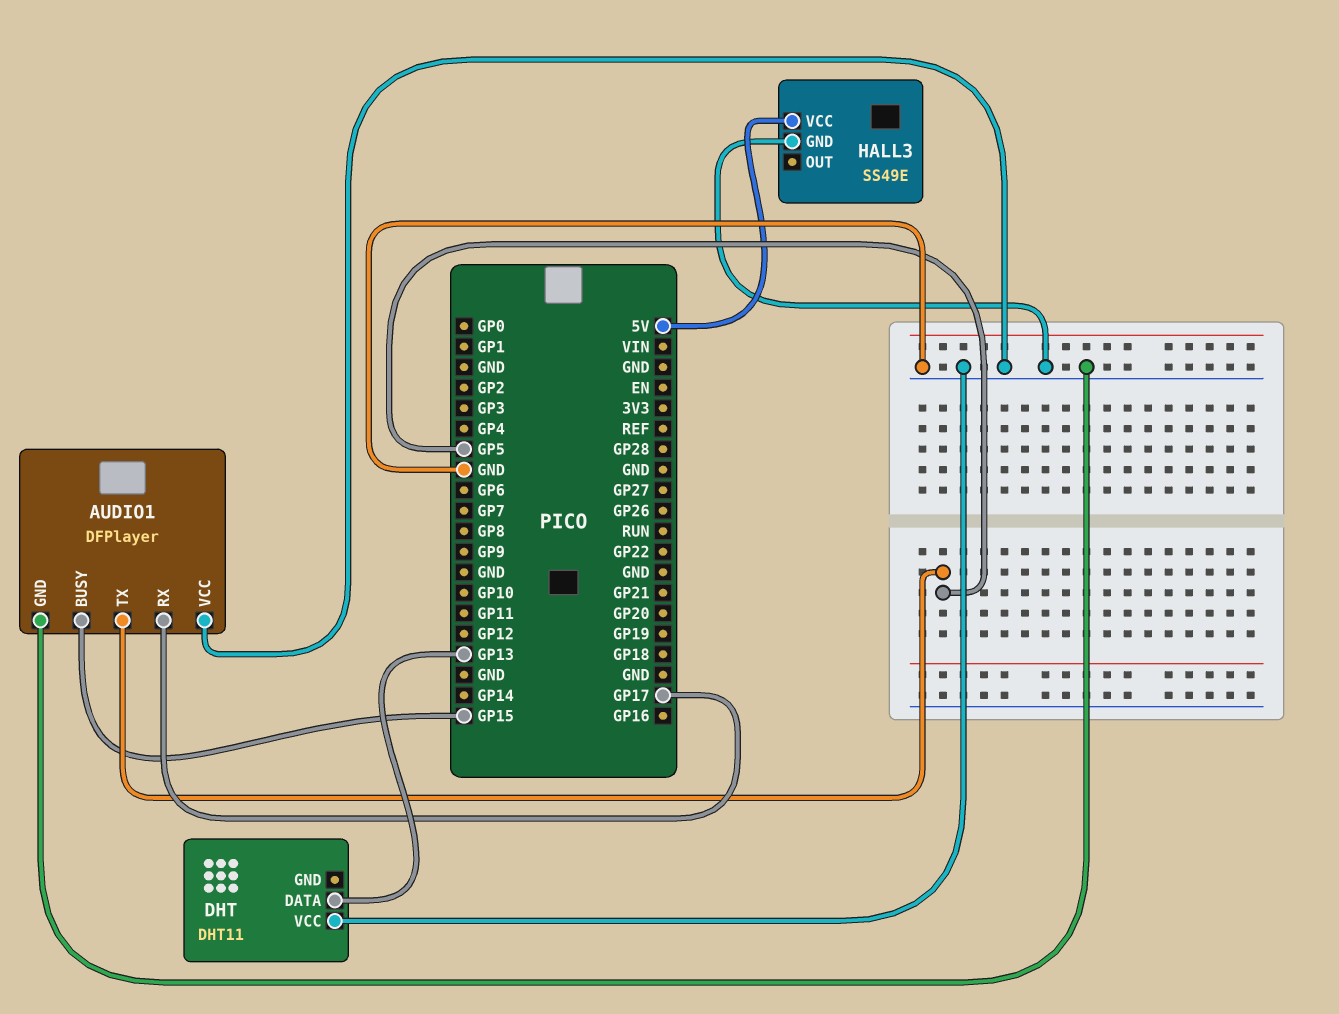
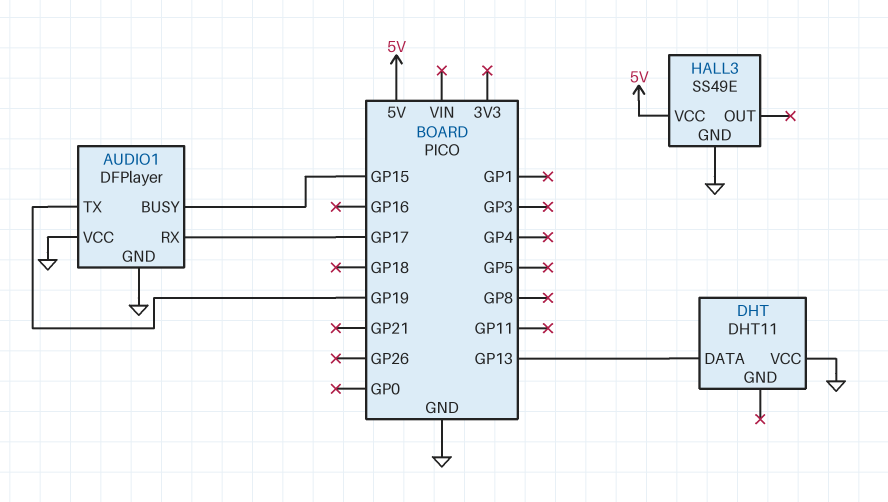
AUDIO1 pin TX: GP5 -> GP19

